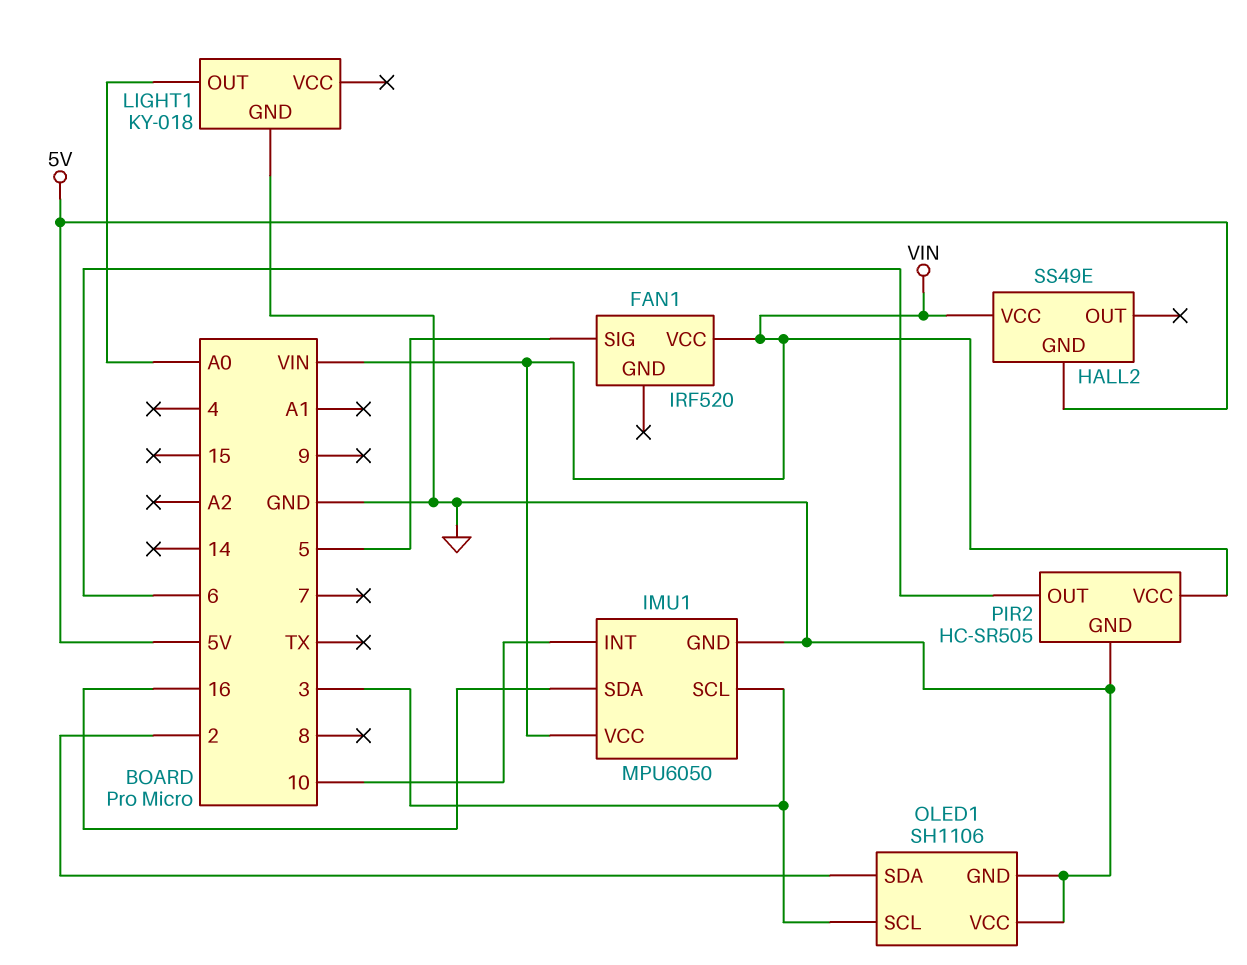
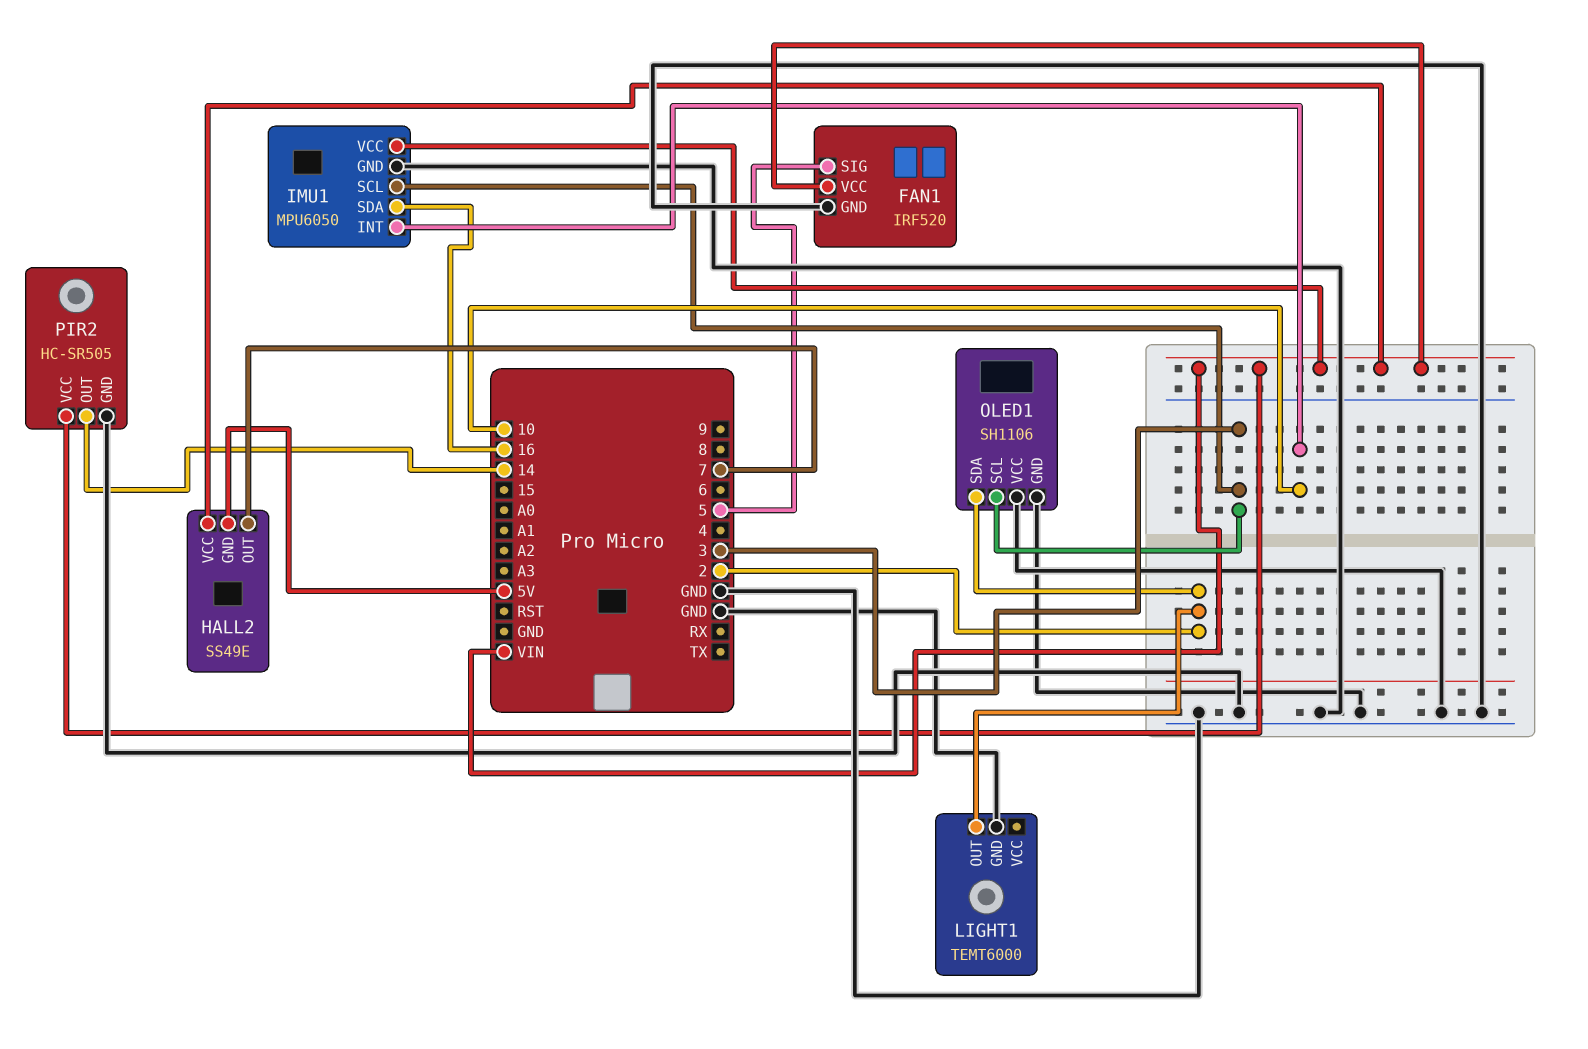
FAN1 pin GND: none -> GND
HALL2 pin OUT: none -> 7
LIGHT1: KY-018 -> TEMT6000
LIGHT1 pin OUT: A0 -> 2
PIR2 pin OUT: 6 -> 14

